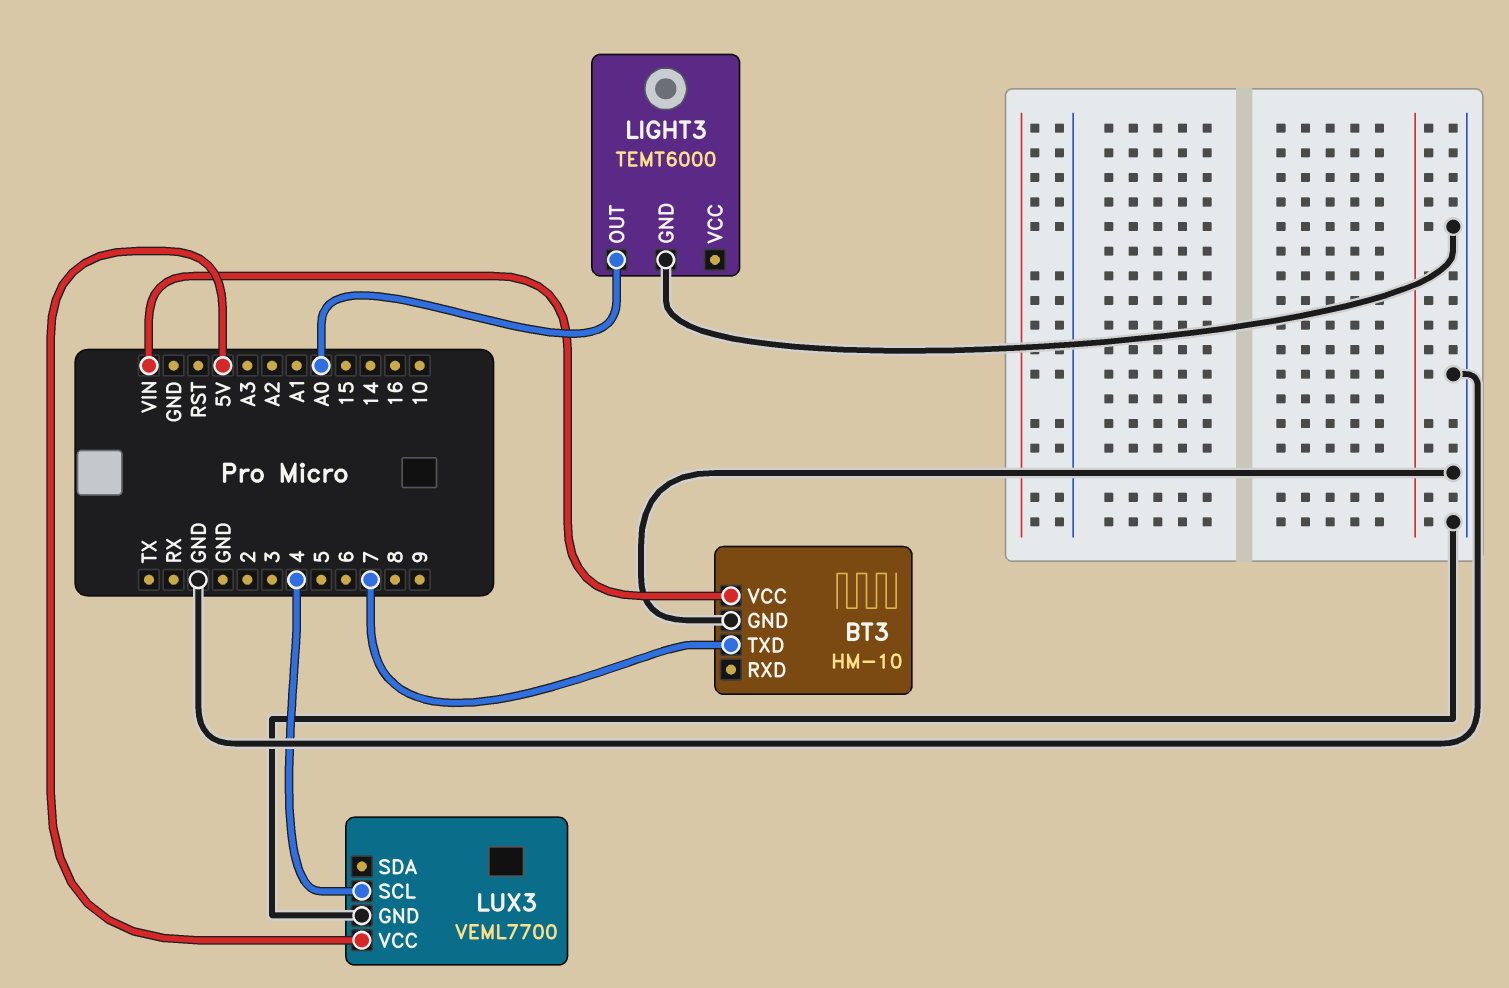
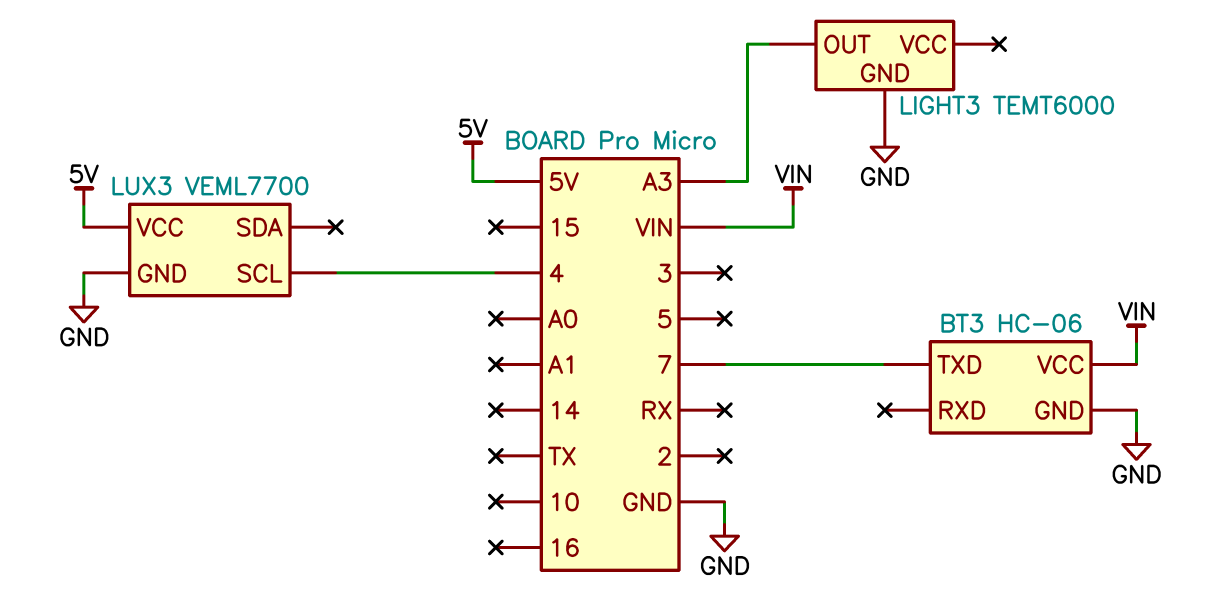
BT3: HM-10 -> HC-06
LIGHT3 pin OUT: A0 -> A3

